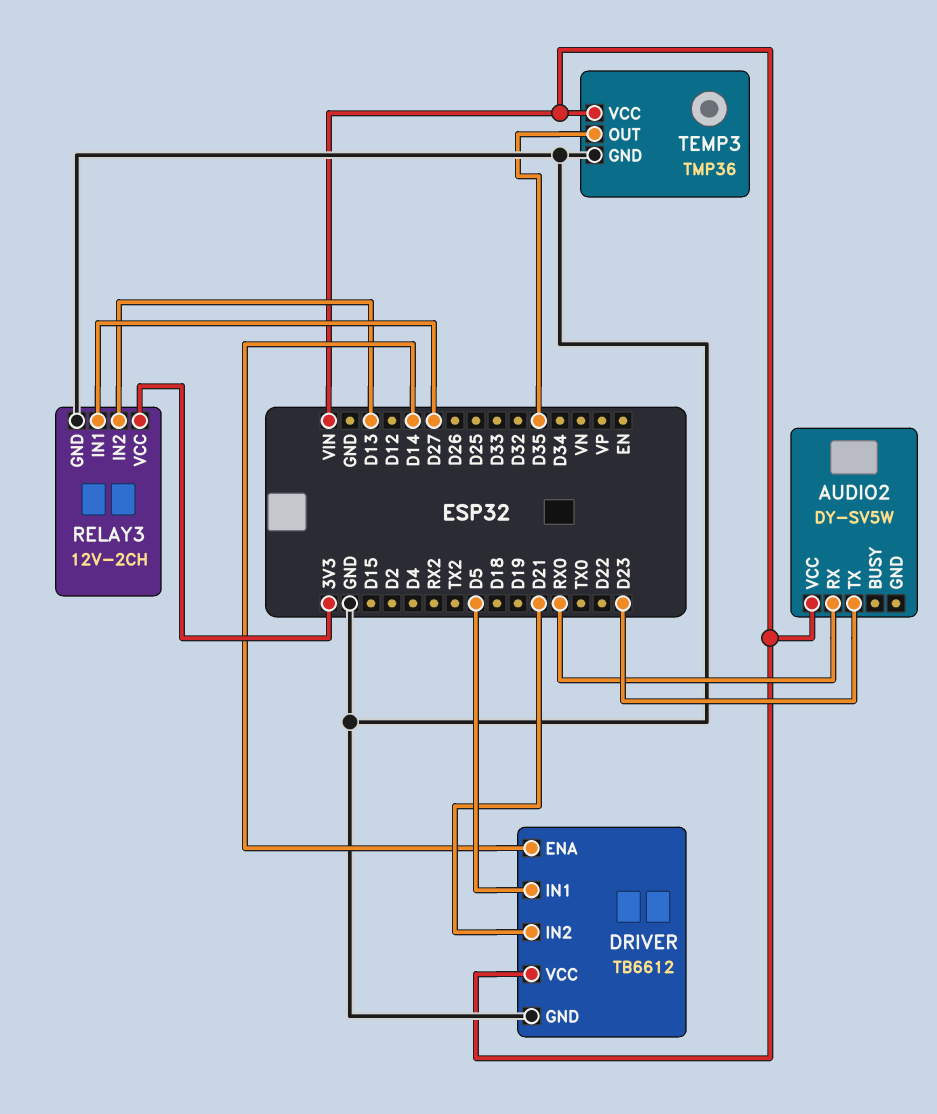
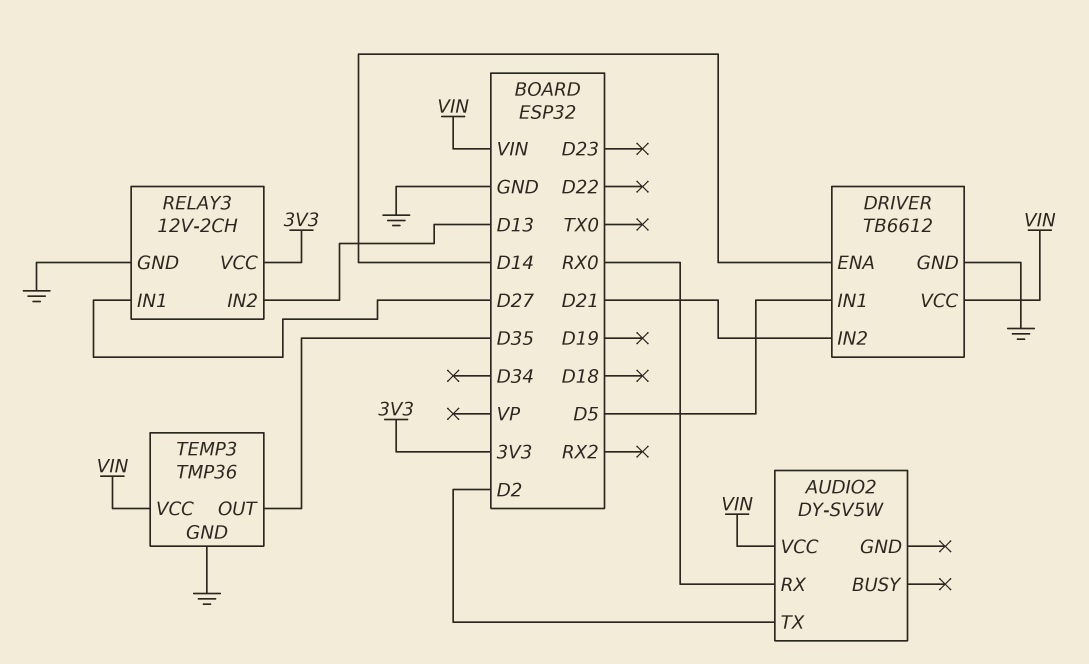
AUDIO2 pin TX: D23 -> D2

